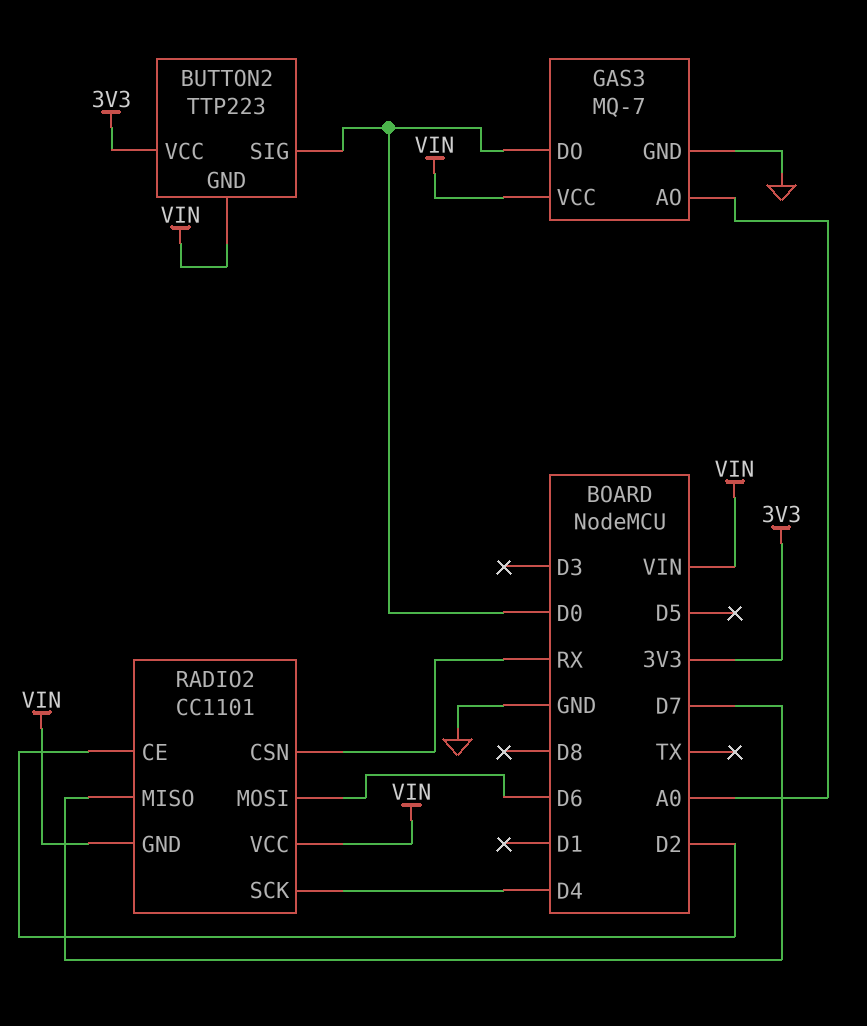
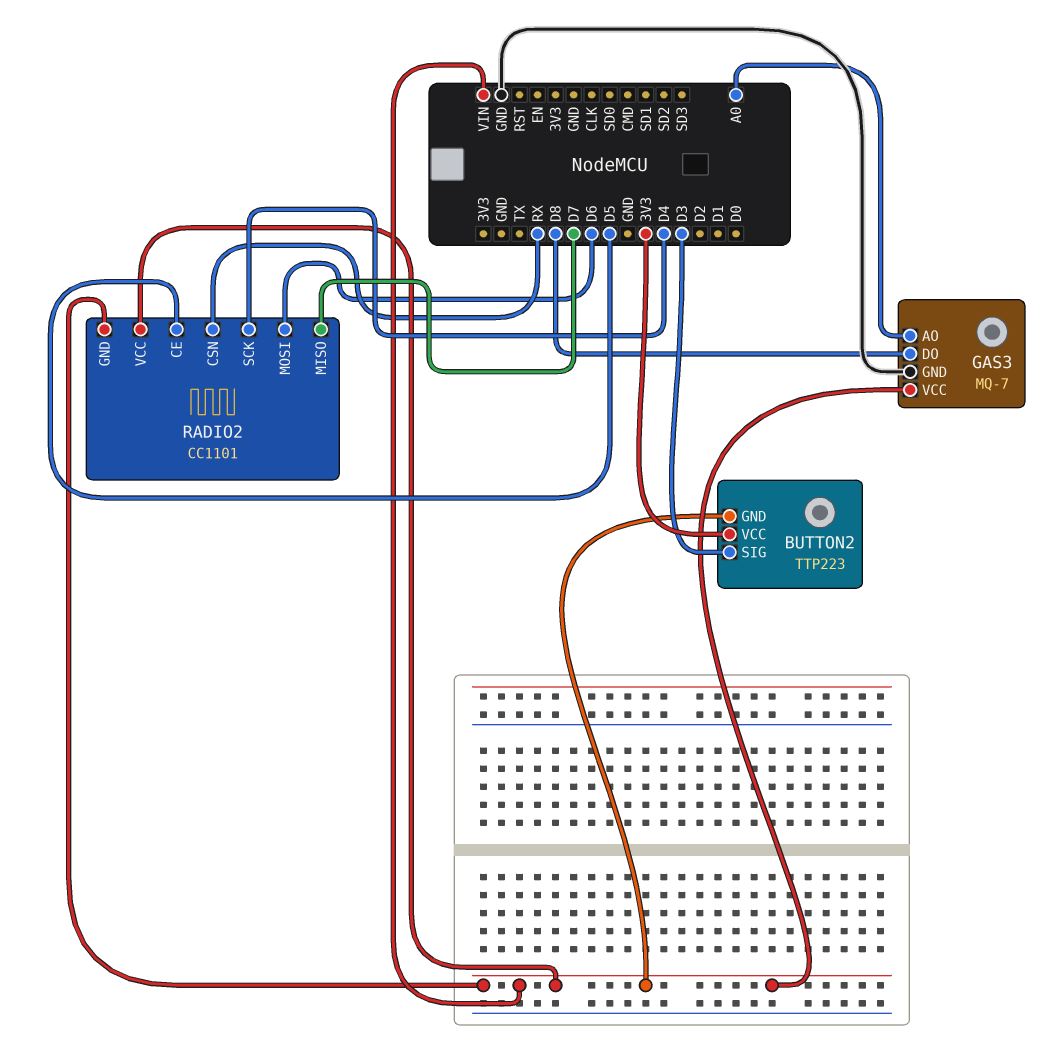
BUTTON2 pin SIG: D0 -> D3
GAS3 pin DO: D0 -> D8
RADIO2 pin CE: D2 -> D5

